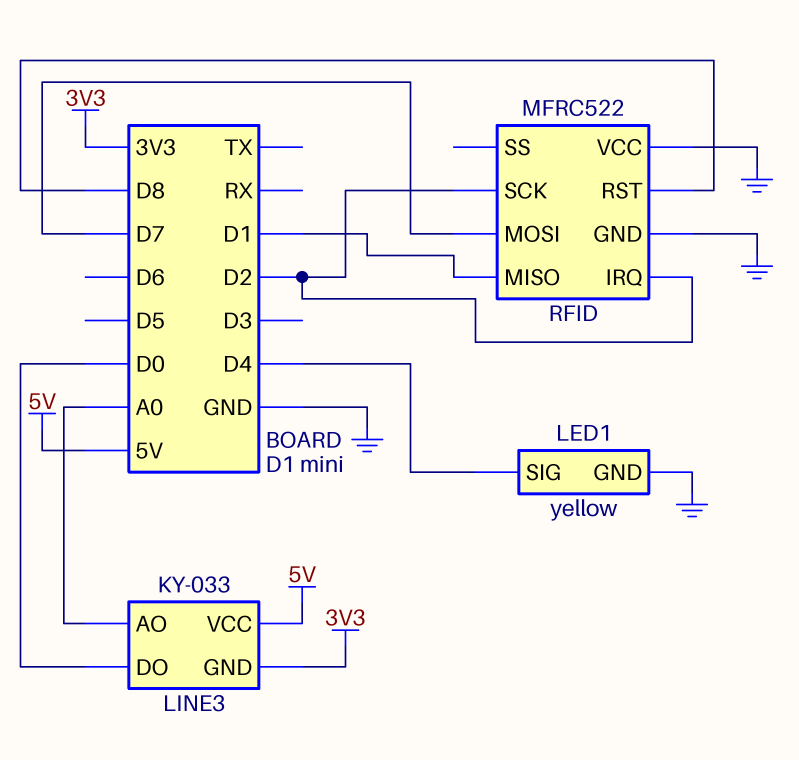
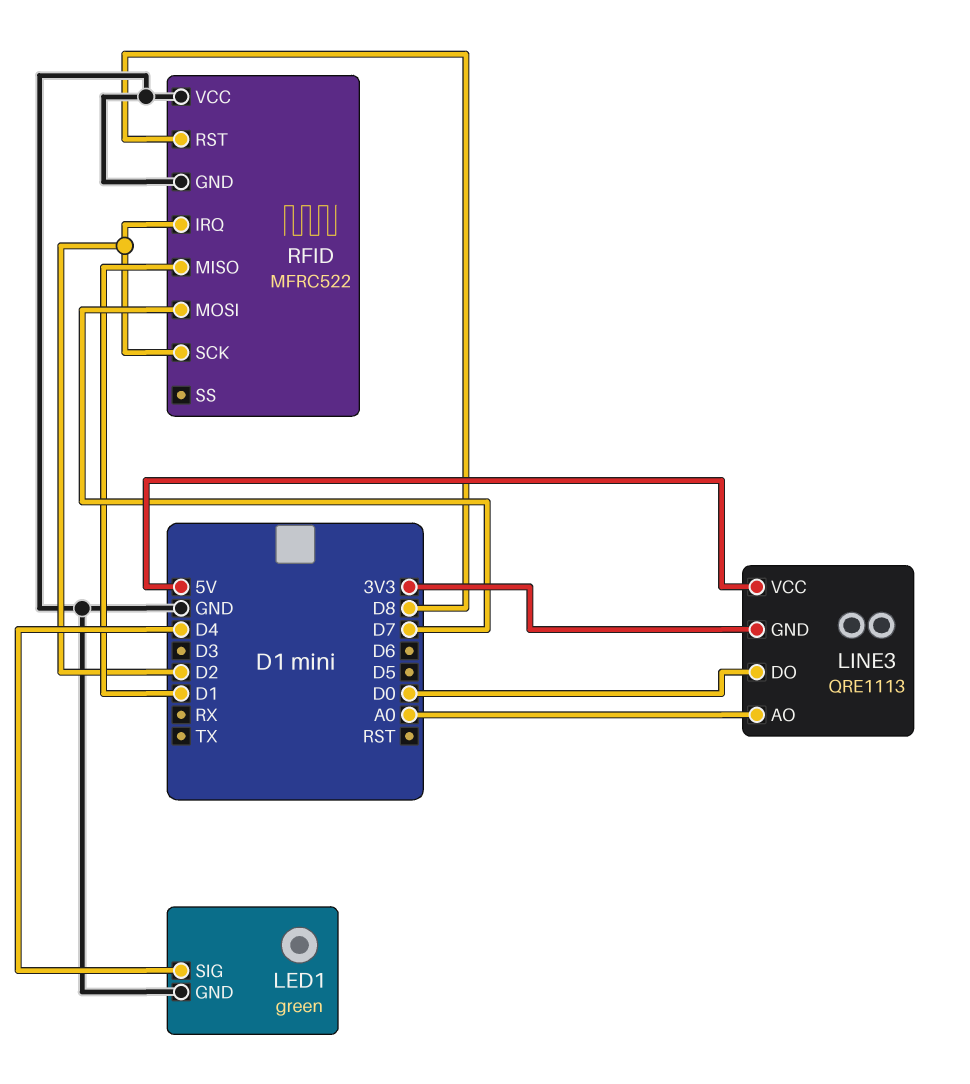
LED1: yellow -> green
LINE3: KY-033 -> QRE1113

